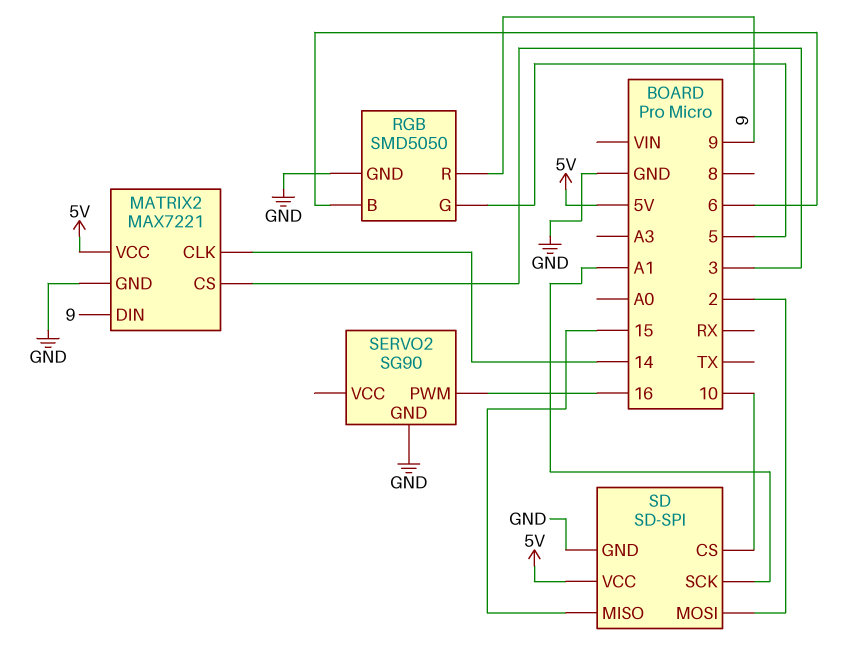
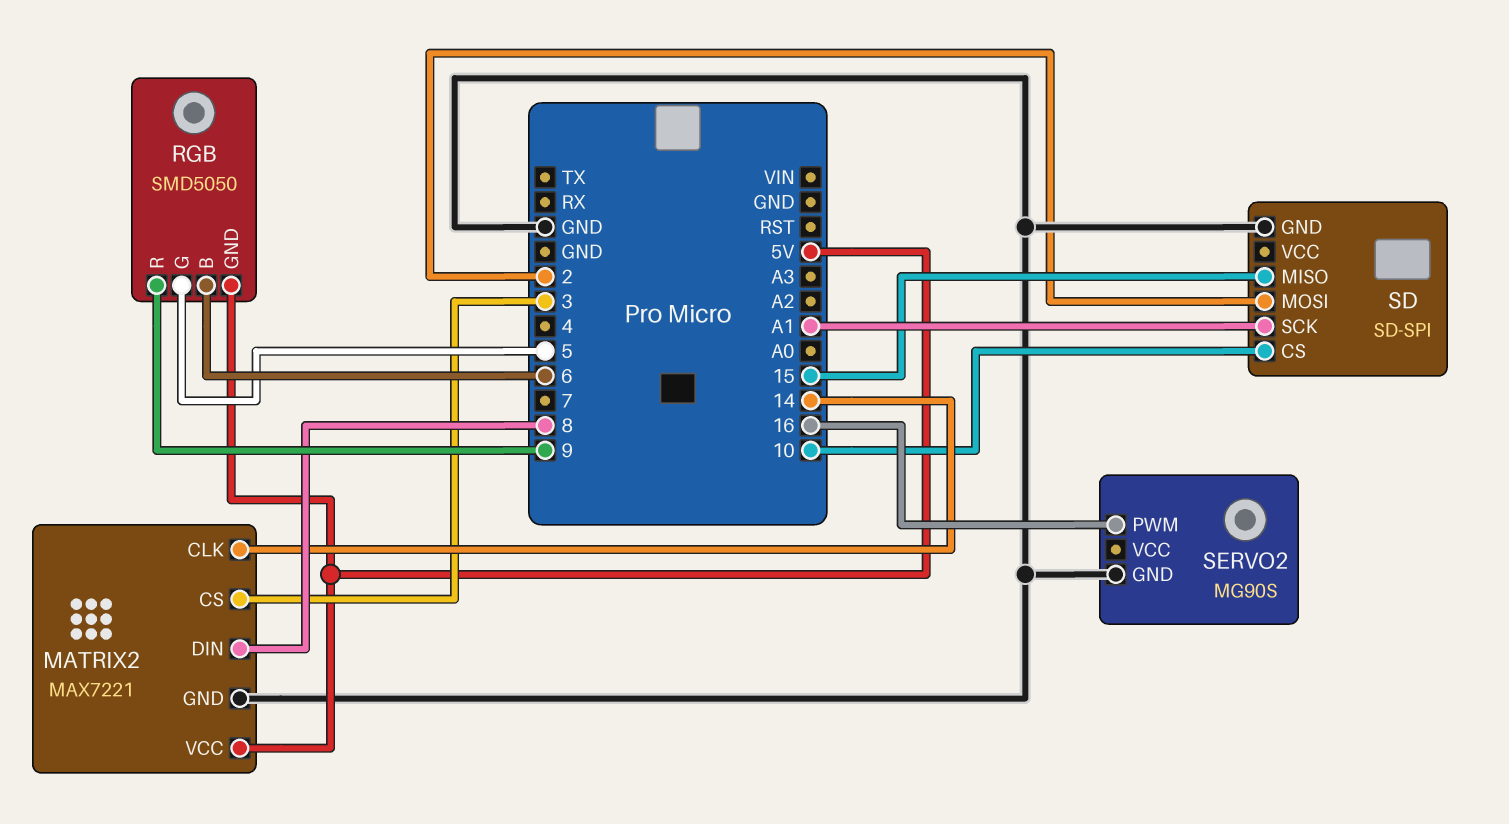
MATRIX2 pin DIN: 9 -> 8
RGB pin GND: GND -> 5V
SD pin VCC: 5V -> none
SERVO2: SG90 -> MG90S

